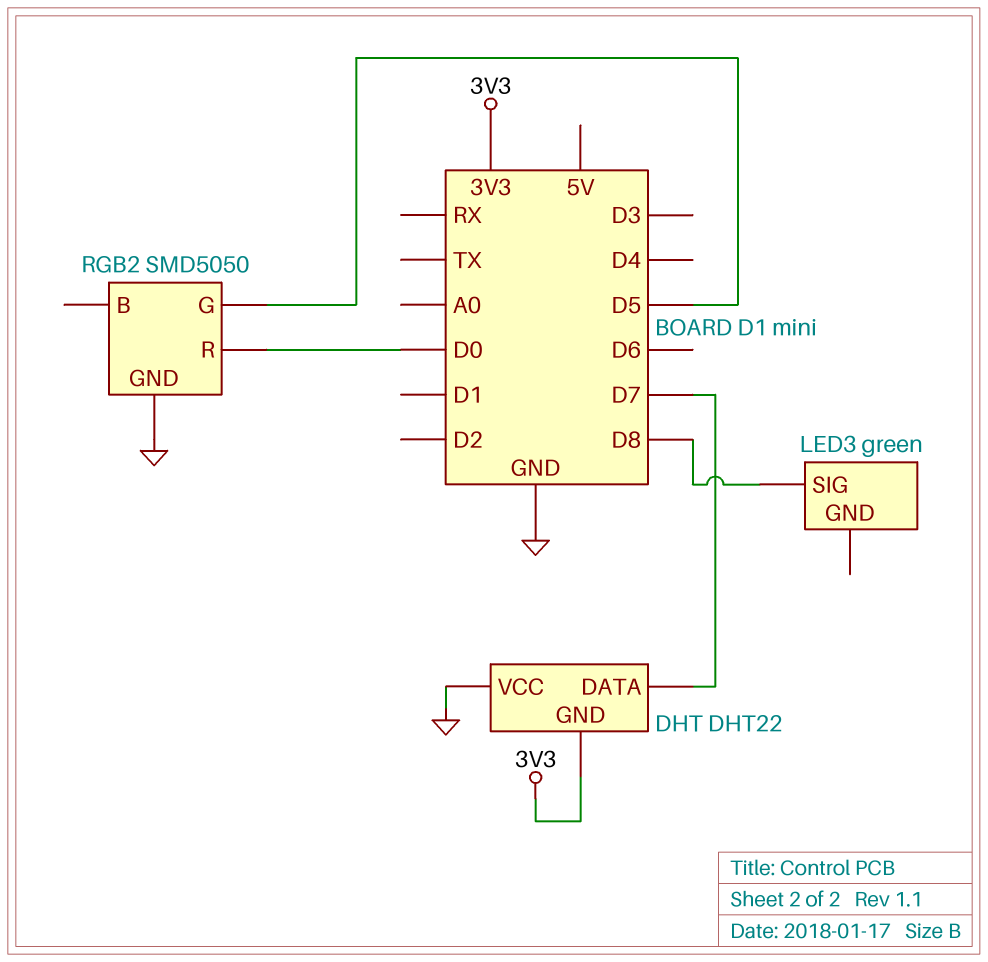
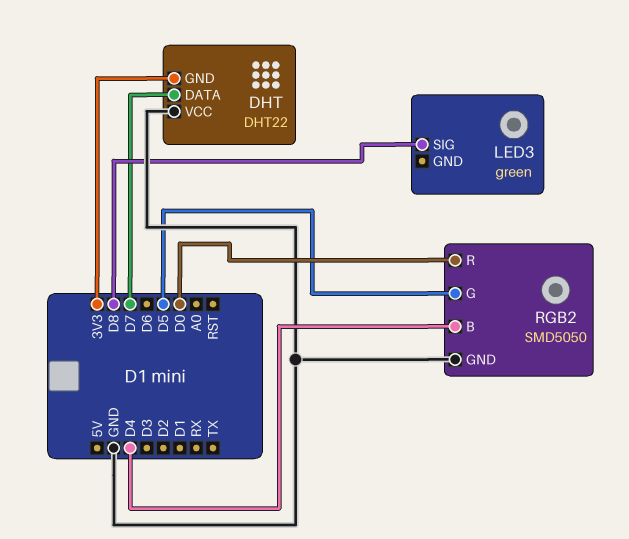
RGB2 pin B: none -> D4

